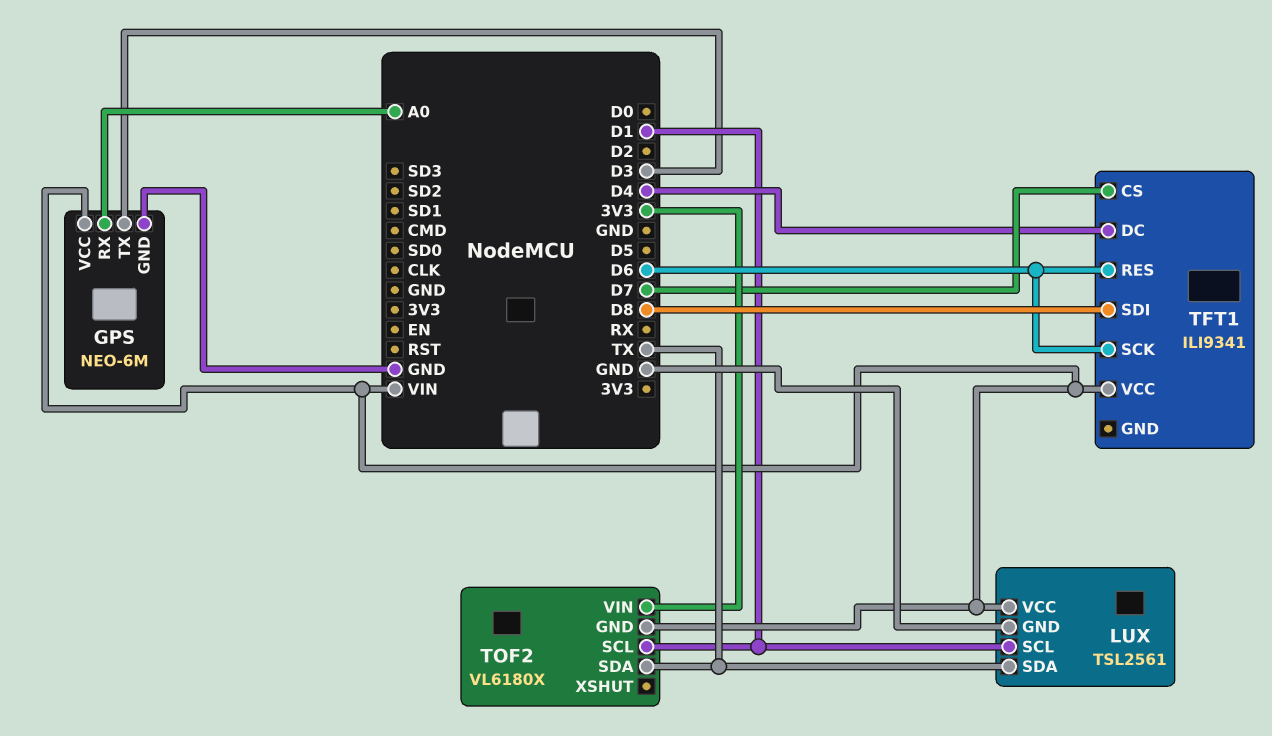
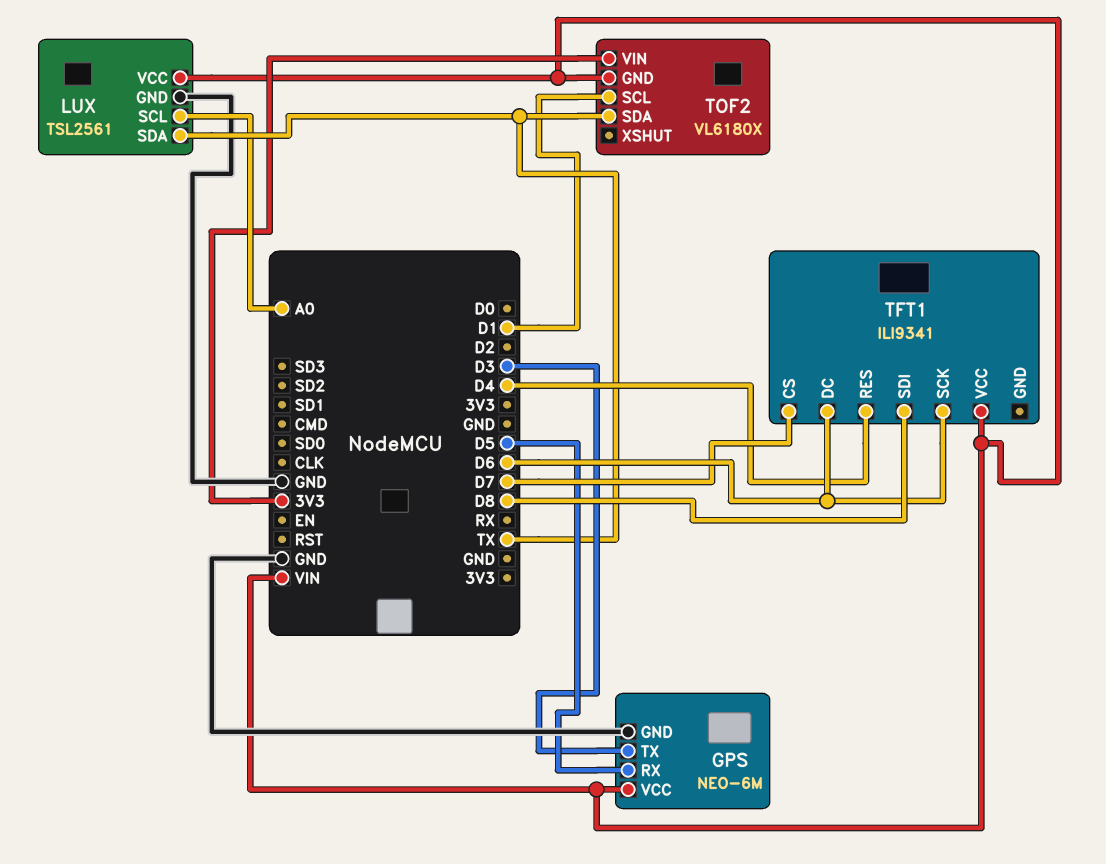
GPS pin RX: A0 -> D5
LUX pin SCL: D1 -> A0
TFT1 pin DC: D4 -> D6
TFT1 pin RES: D6 -> D4

